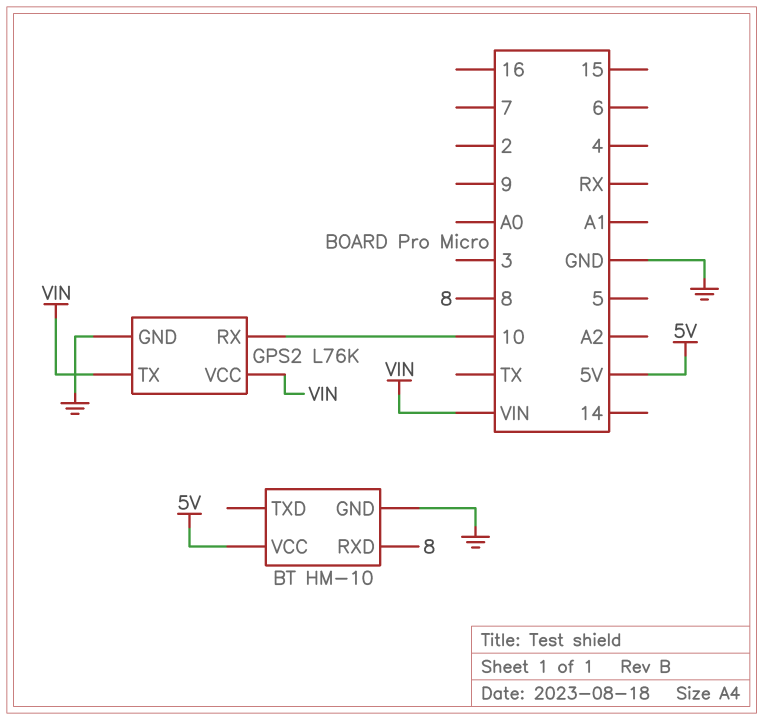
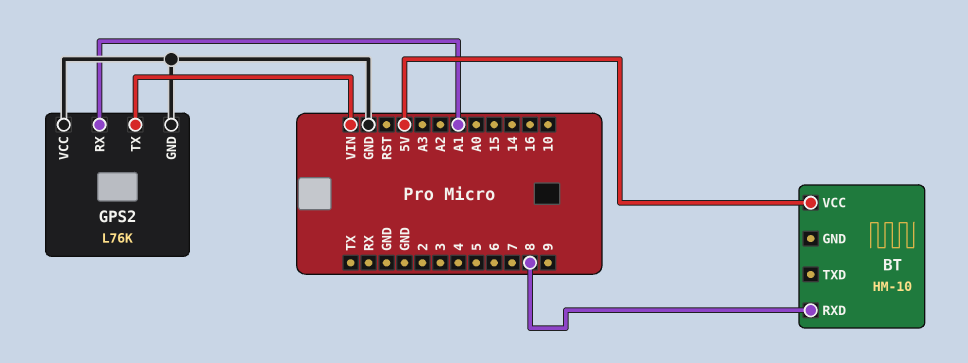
BT pin GND: GND -> none
GPS2 pin RX: 10 -> A1
GPS2 pin VCC: VIN -> GND

